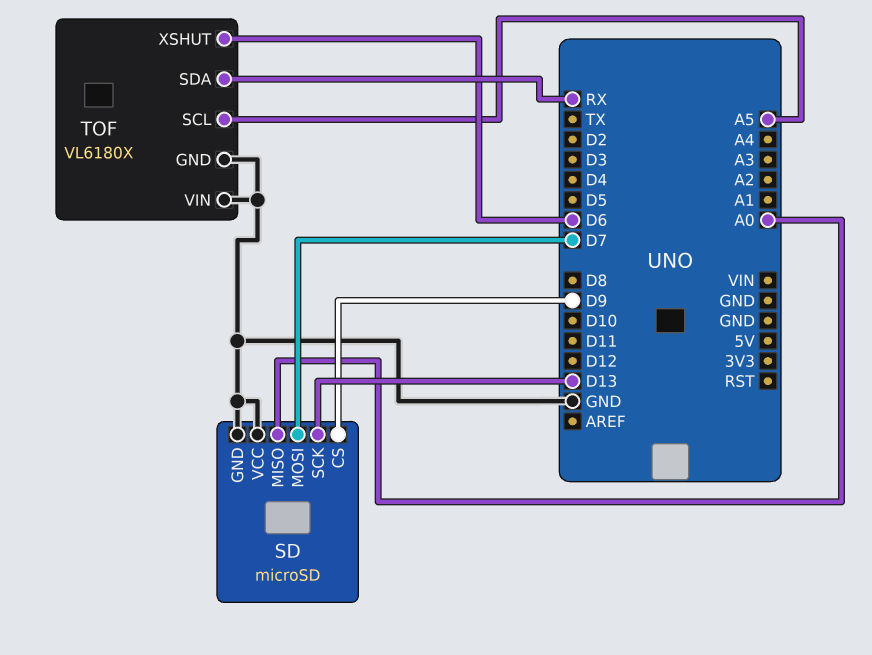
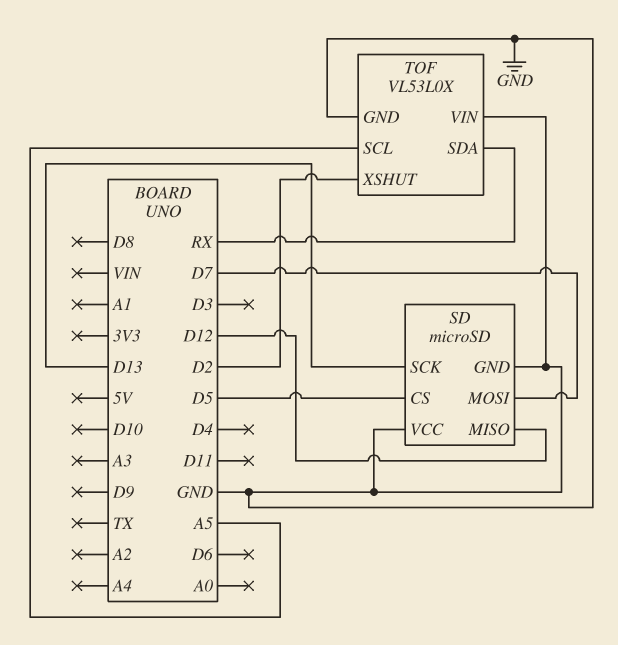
SD pin CS: D9 -> D5
SD pin MISO: A0 -> D12
TOF: VL6180X -> VL53L0X
TOF pin XSHUT: D6 -> D2

